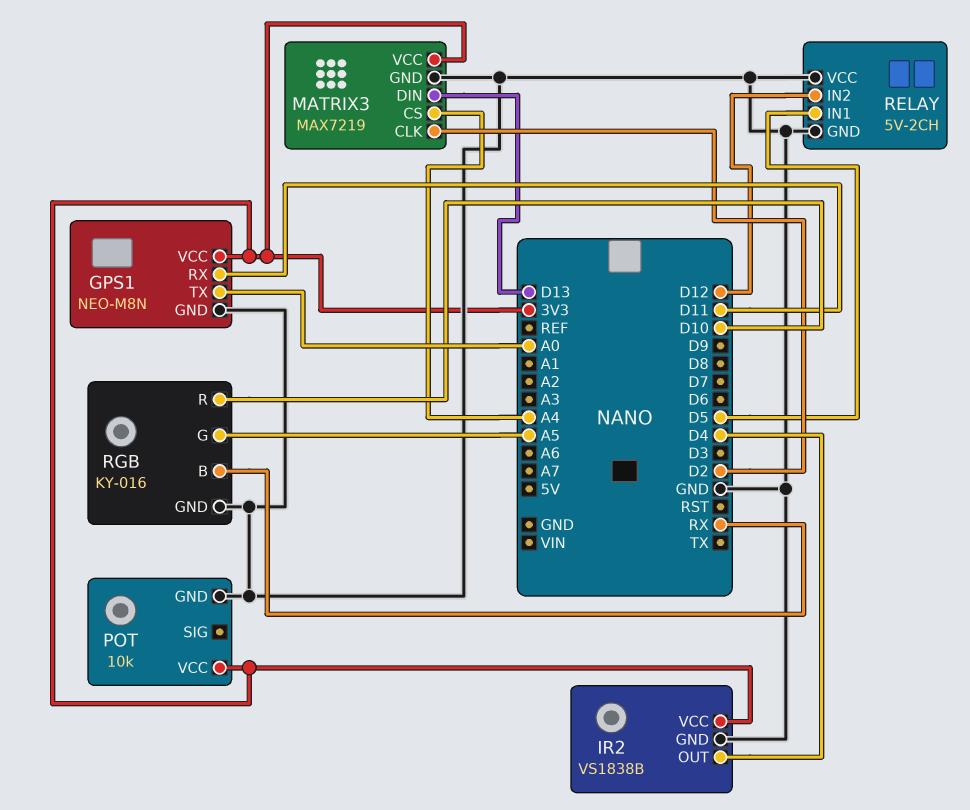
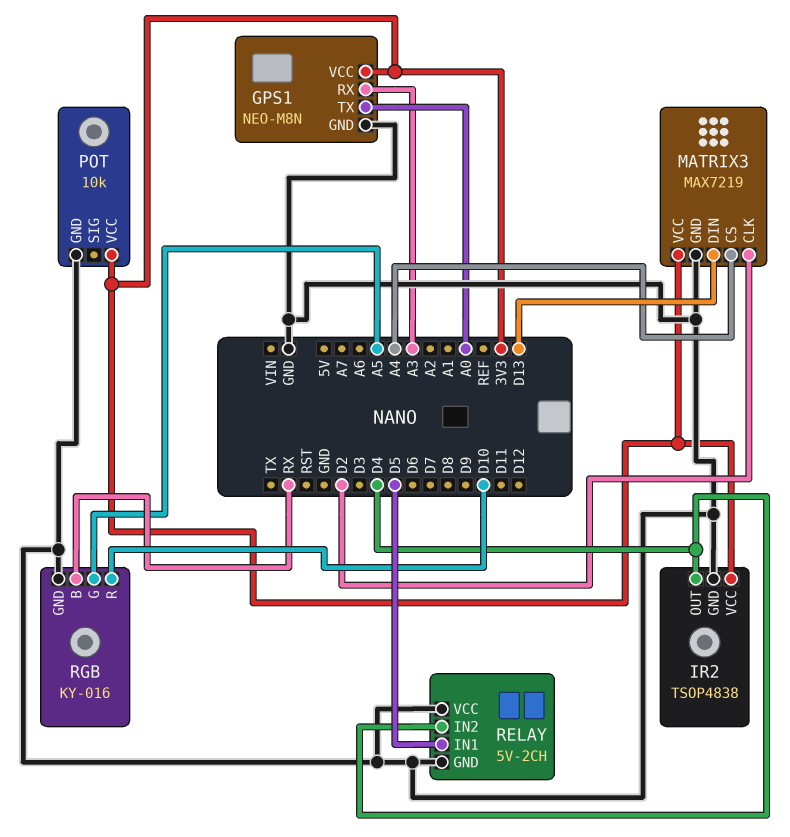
GPS1 pin RX: D11 -> A3
IR2: VS1838B -> TSOP4838
RELAY pin IN2: D12 -> D4

